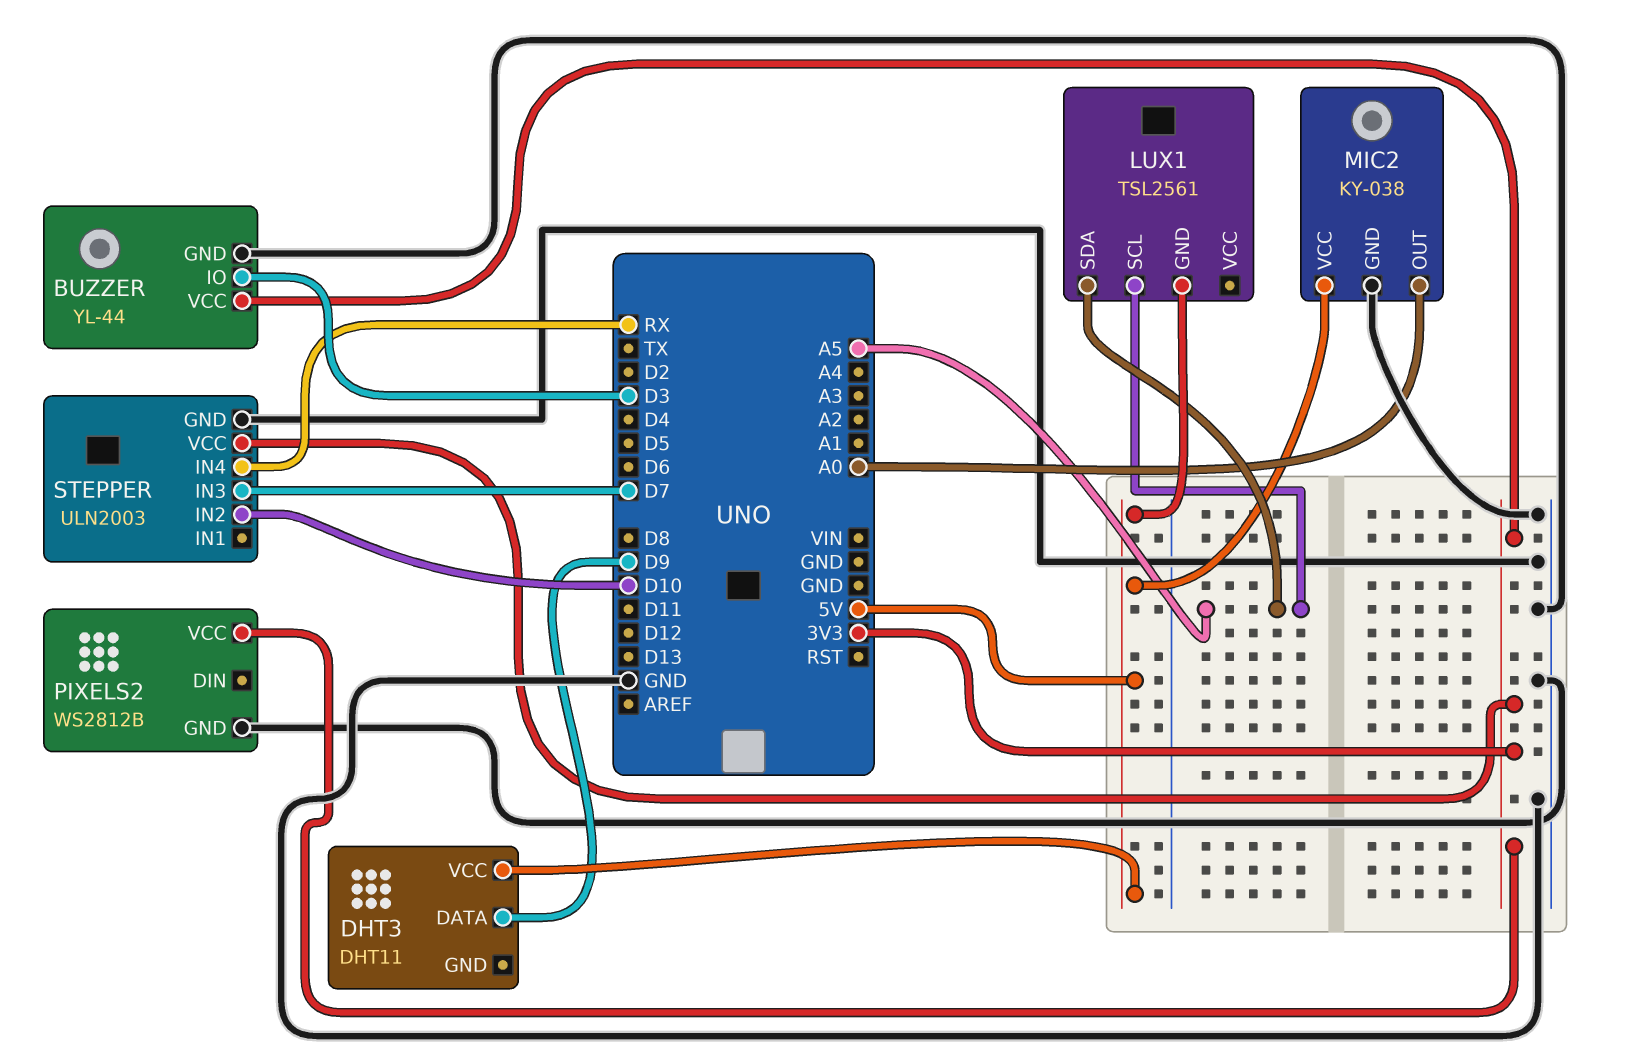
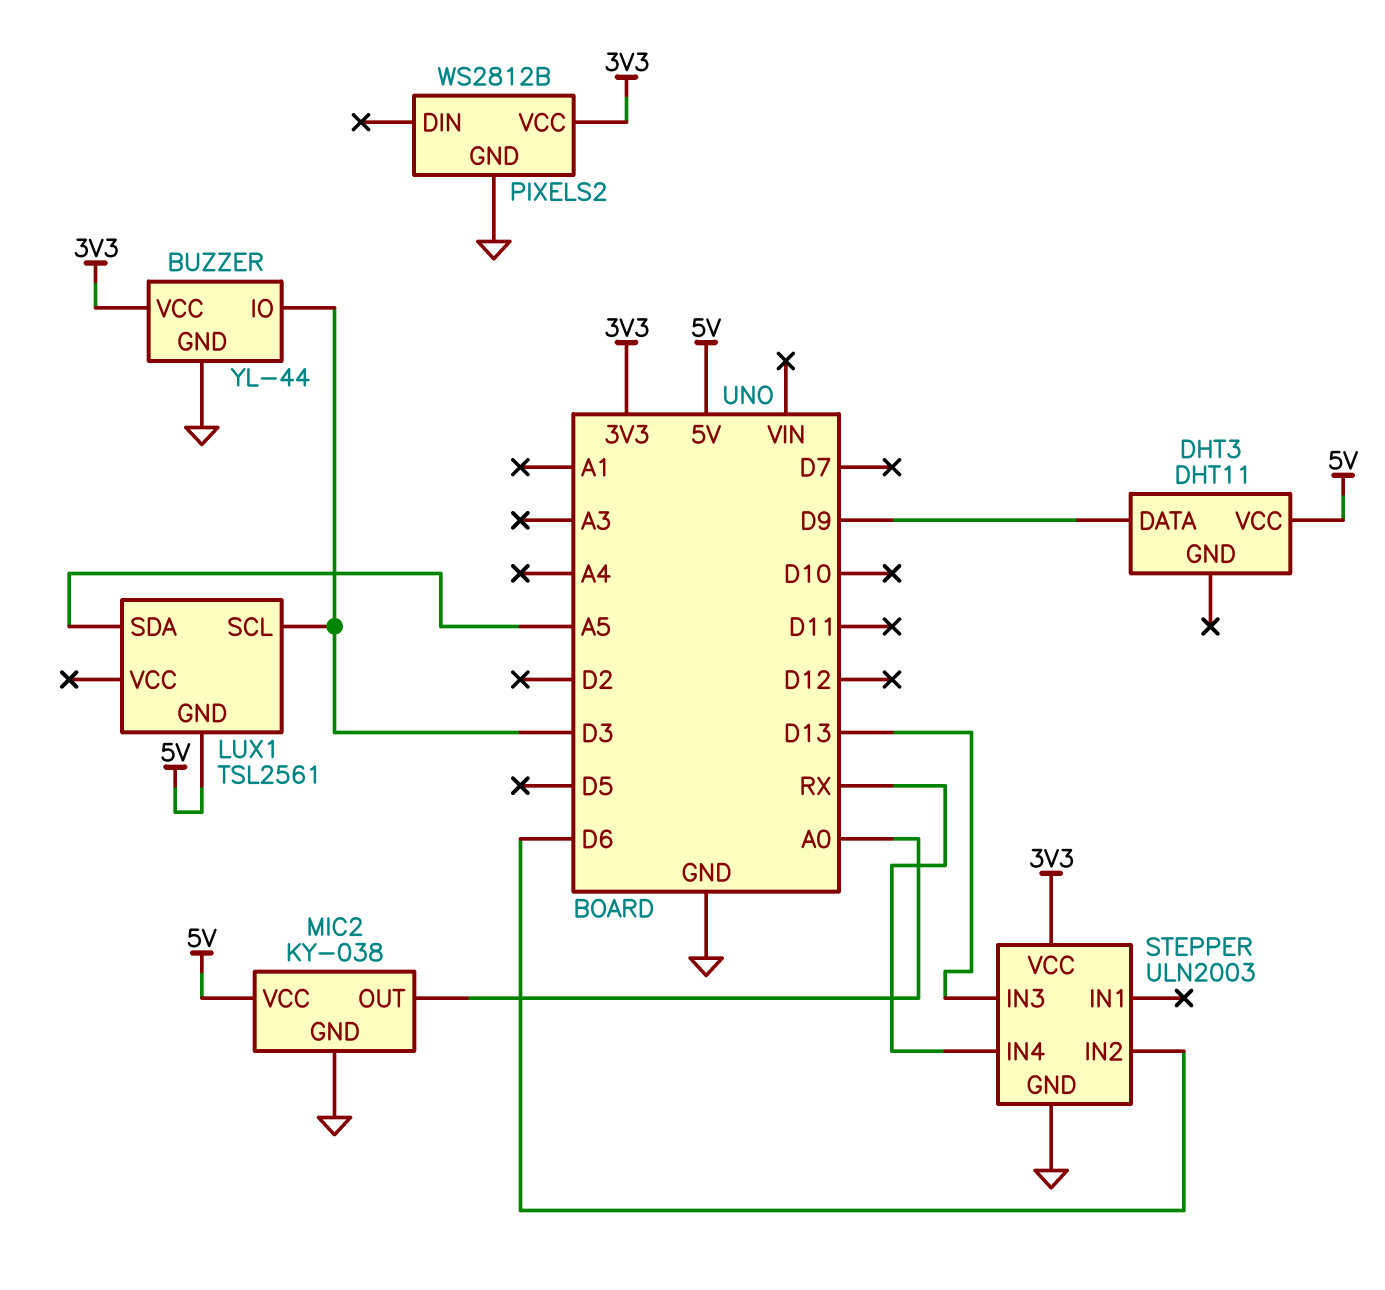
LUX1 pin SCL: A5 -> D3
STEPPER pin IN2: D10 -> D6
STEPPER pin IN3: D7 -> D13

